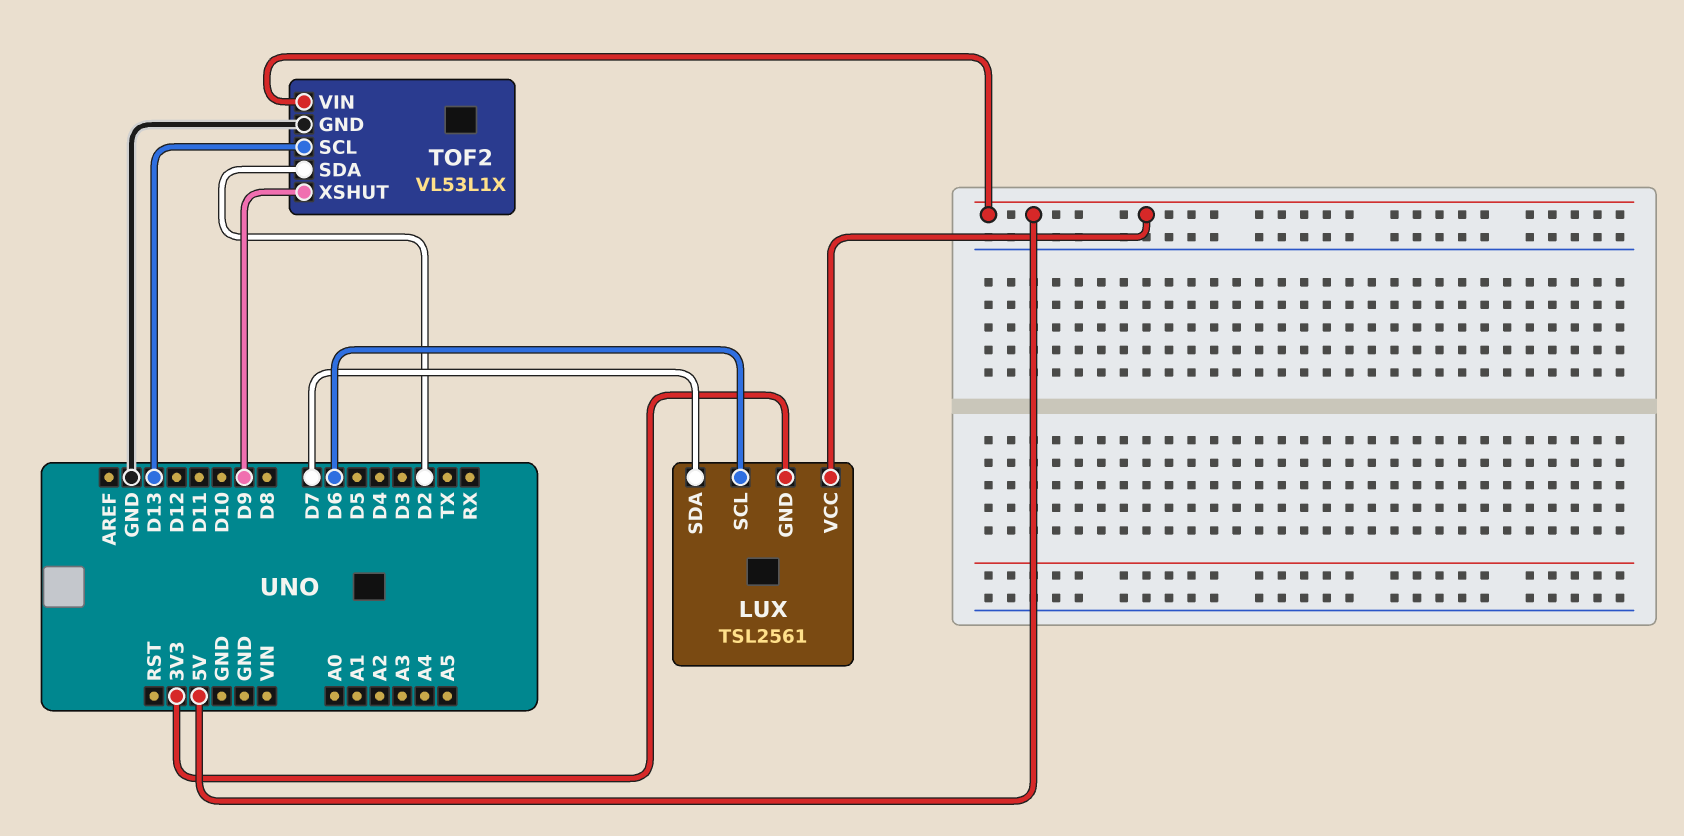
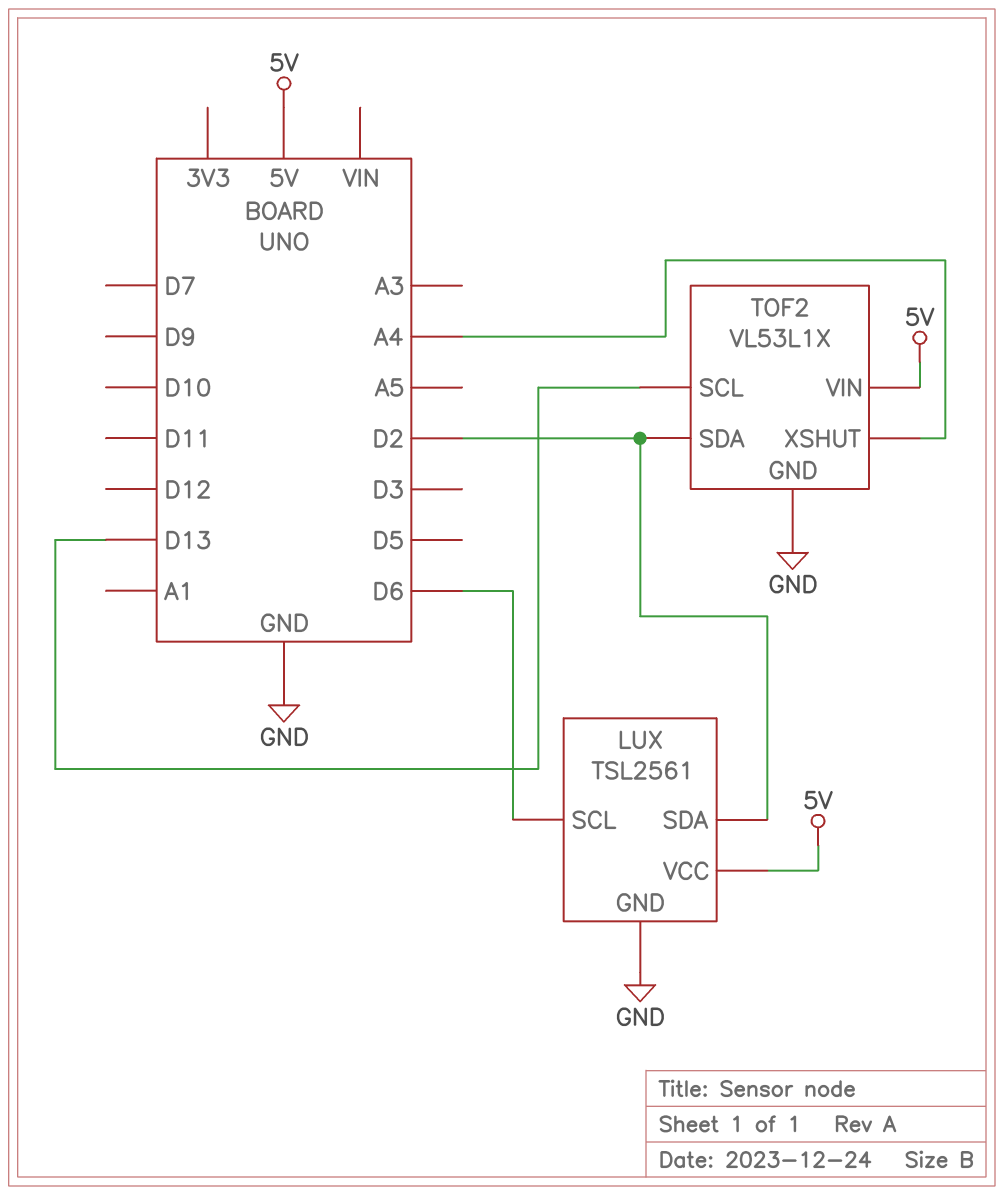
LUX pin GND: 3V3 -> GND
LUX pin SDA: D7 -> D2
TOF2 pin XSHUT: D9 -> A4

